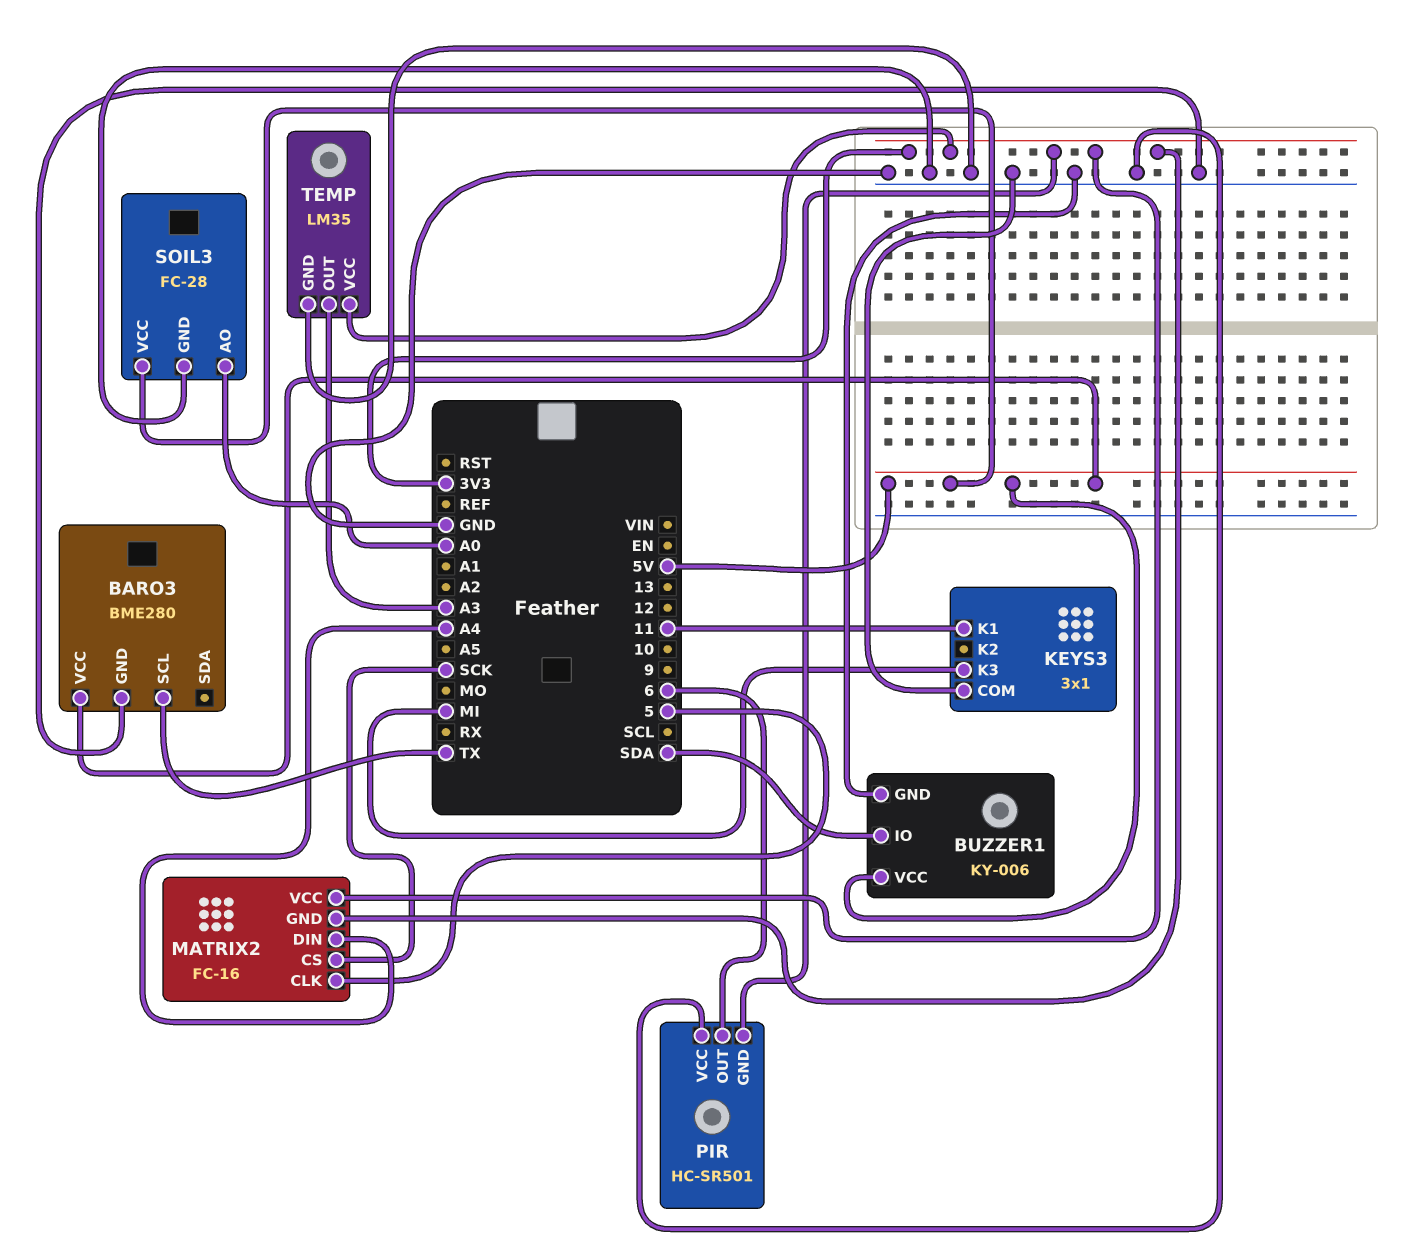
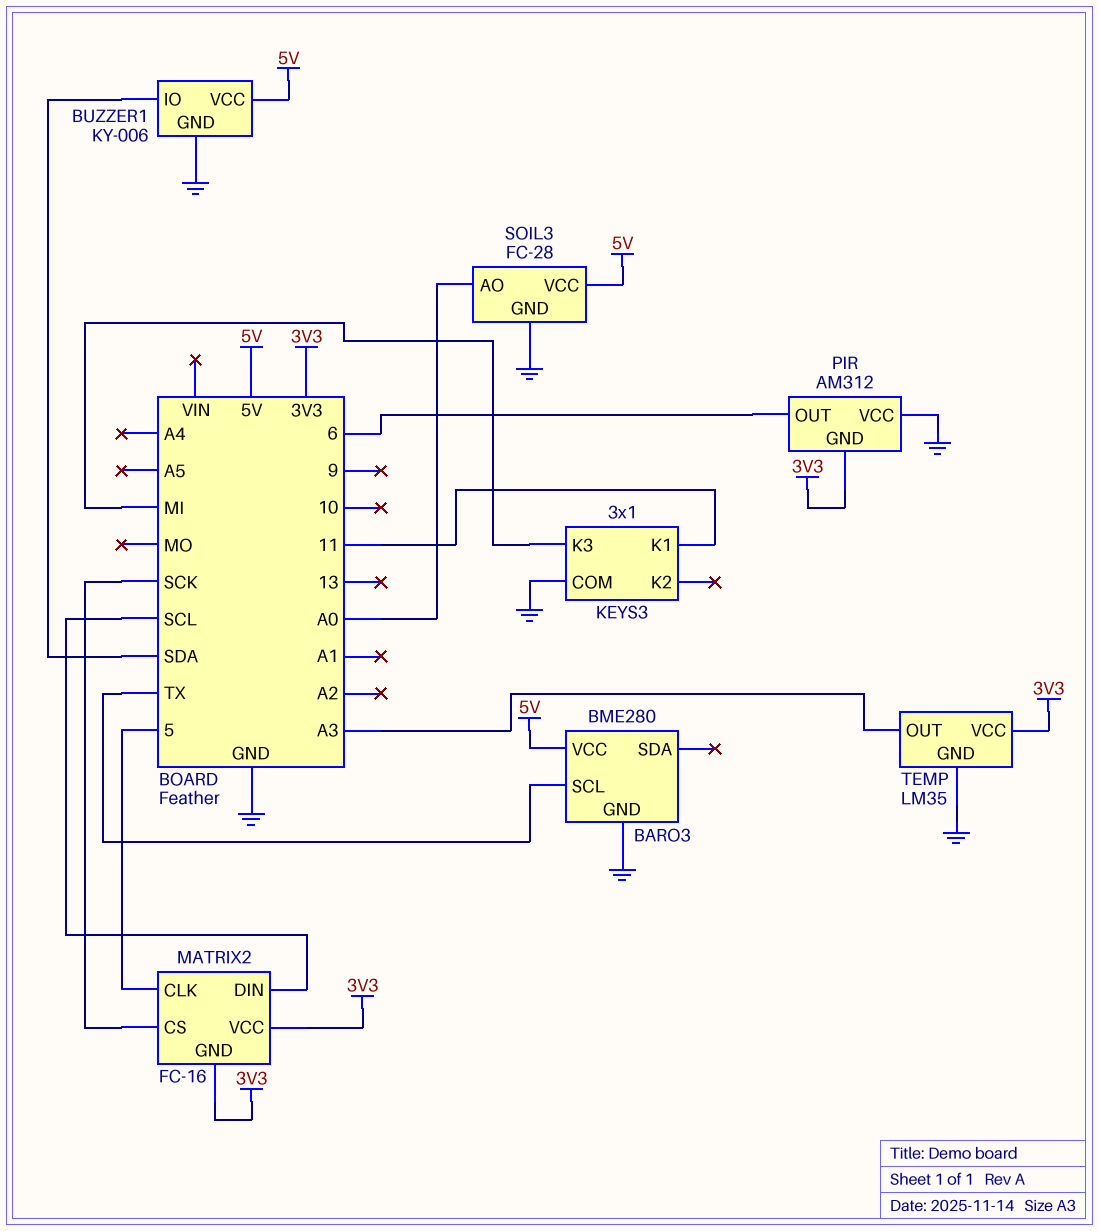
MATRIX2 pin DIN: A4 -> SCL
PIR: HC-SR501 -> AM312

